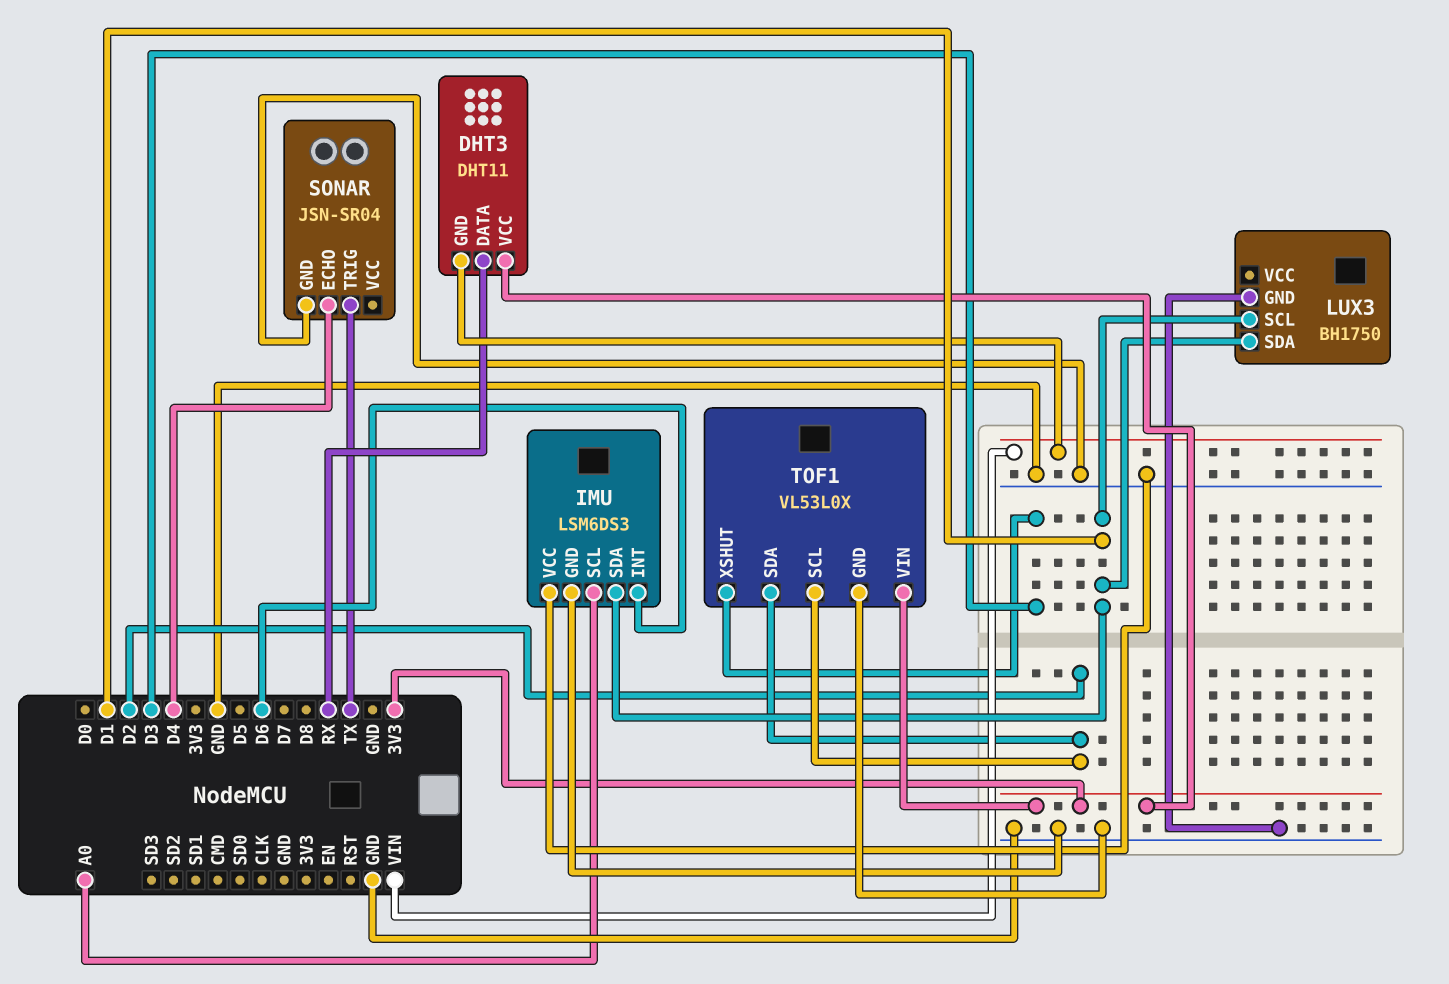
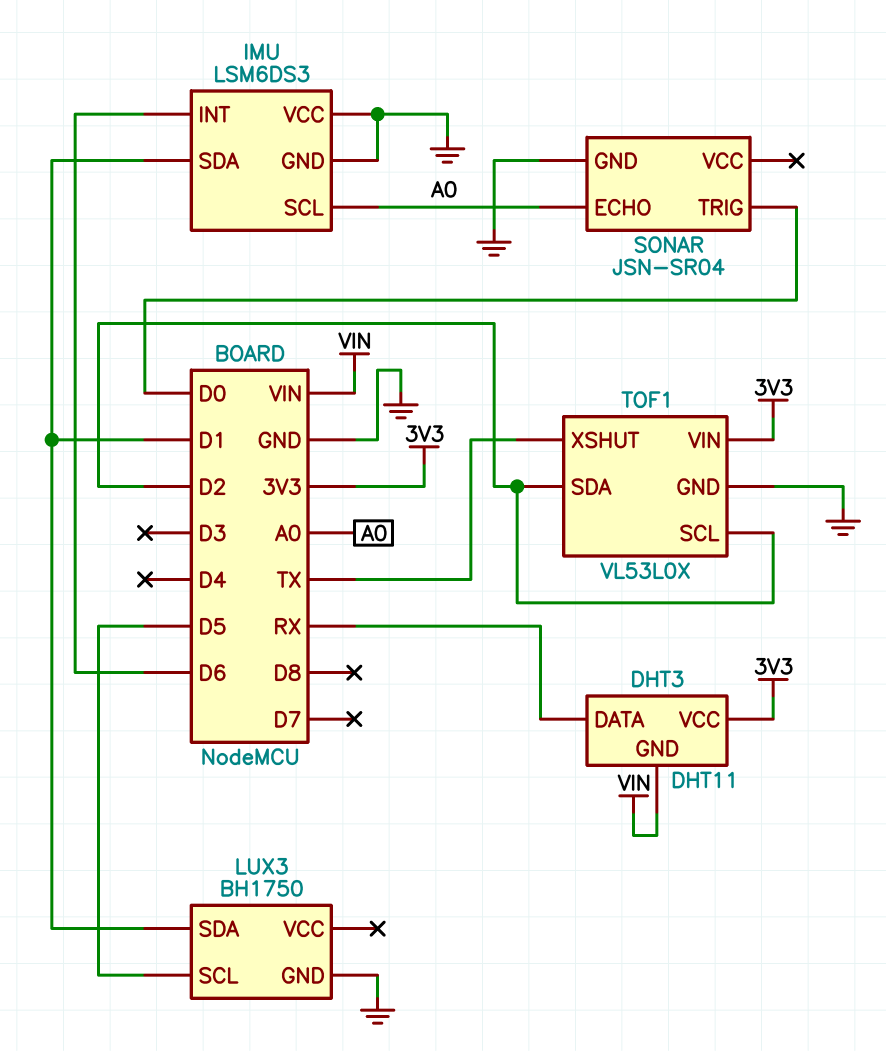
LUX3 pin SCL: D1 -> D5
SONAR pin ECHO: D4 -> A0
SONAR pin TRIG: TX -> D0
TOF1 pin XSHUT: D3 -> TX

